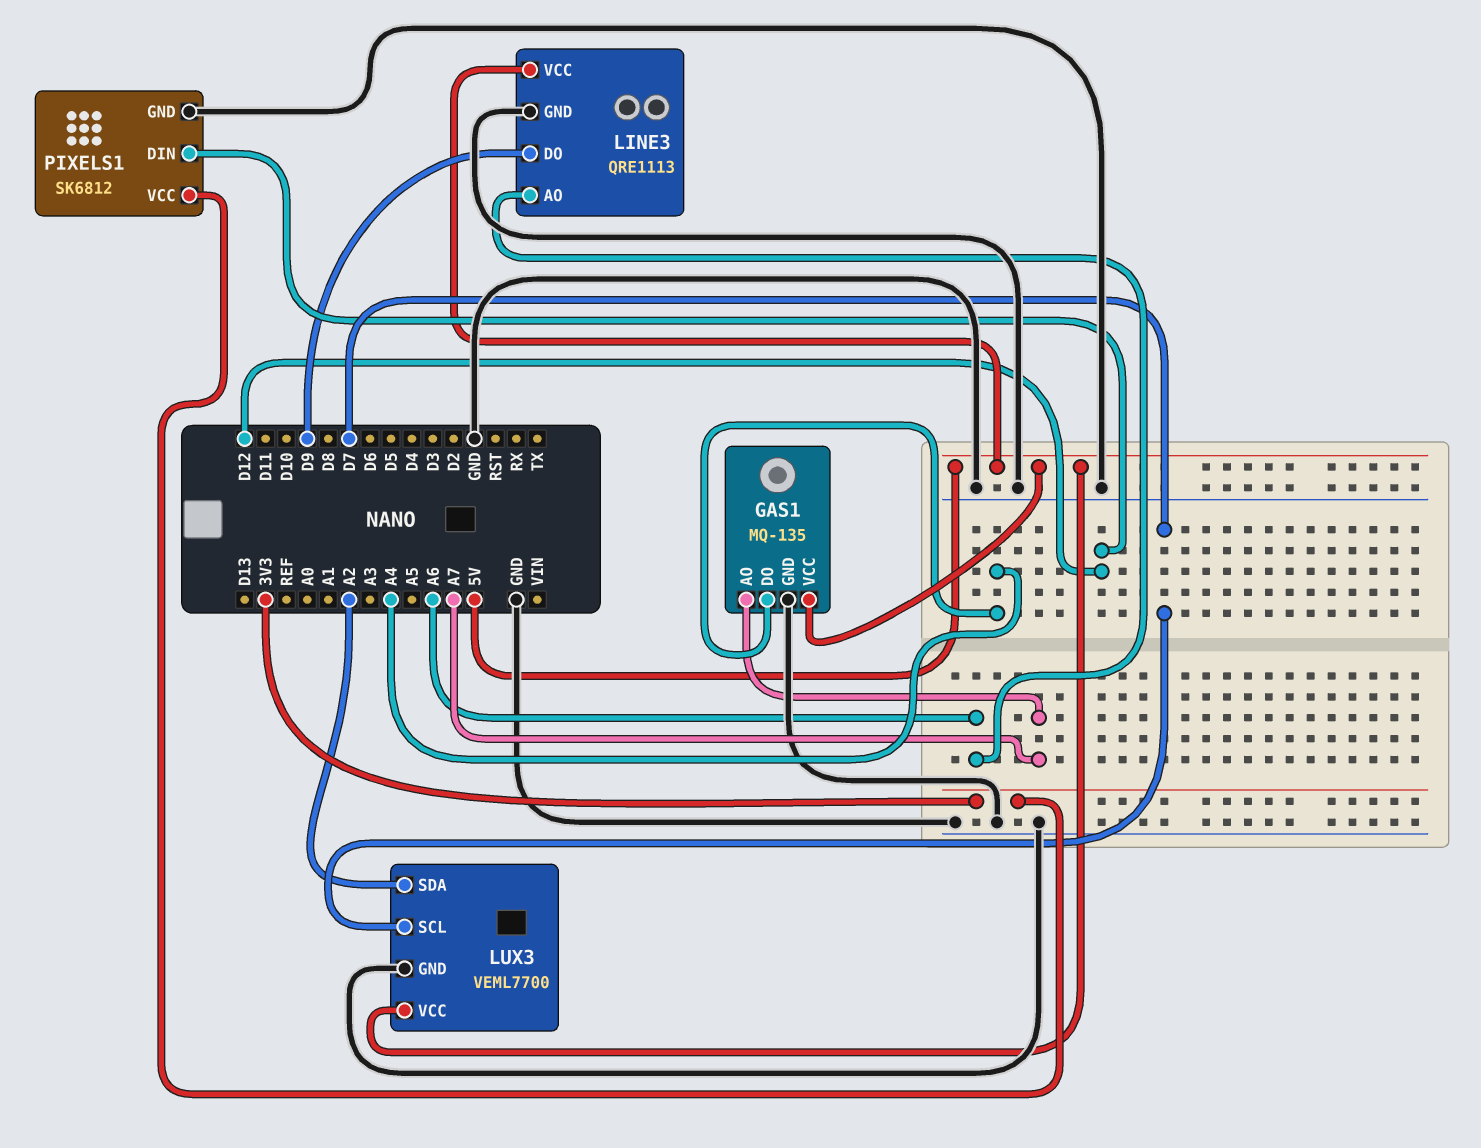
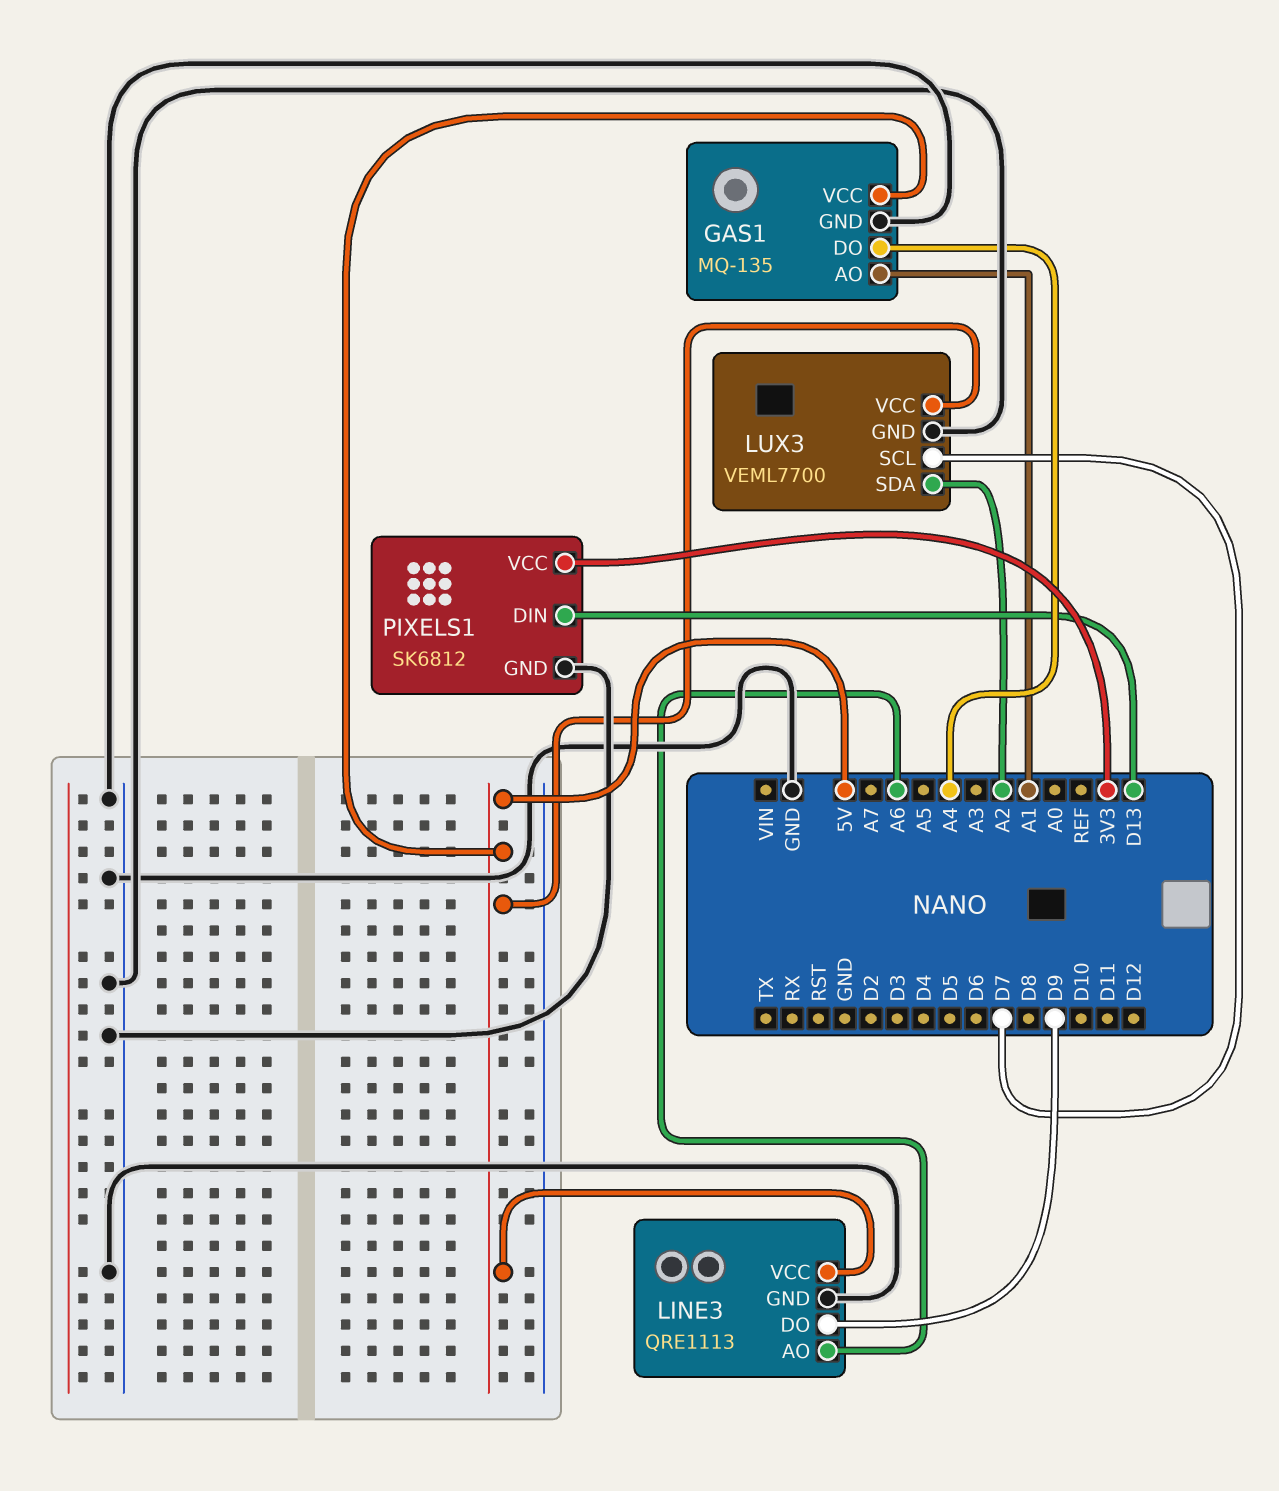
GAS1 pin AO: A7 -> A1
PIXELS1 pin DIN: D12 -> D13

